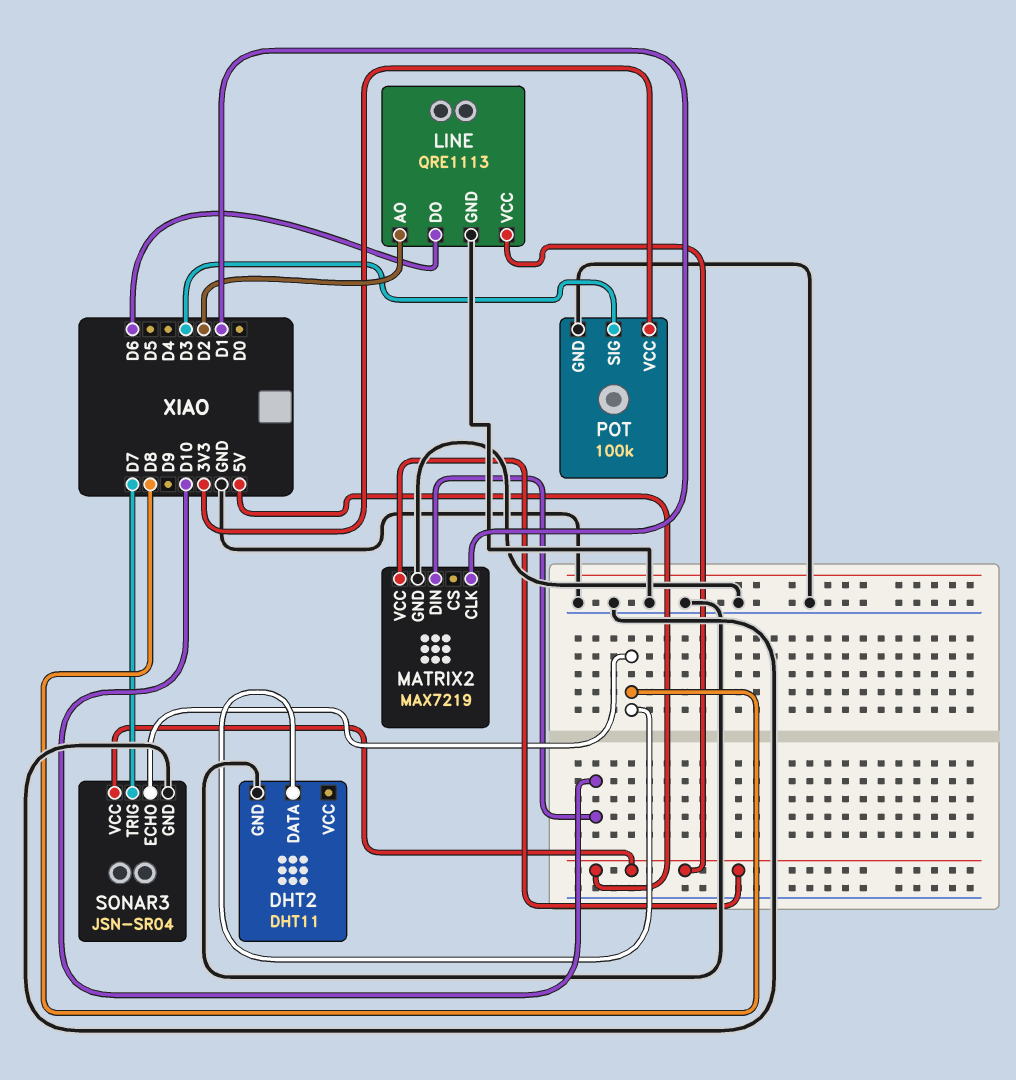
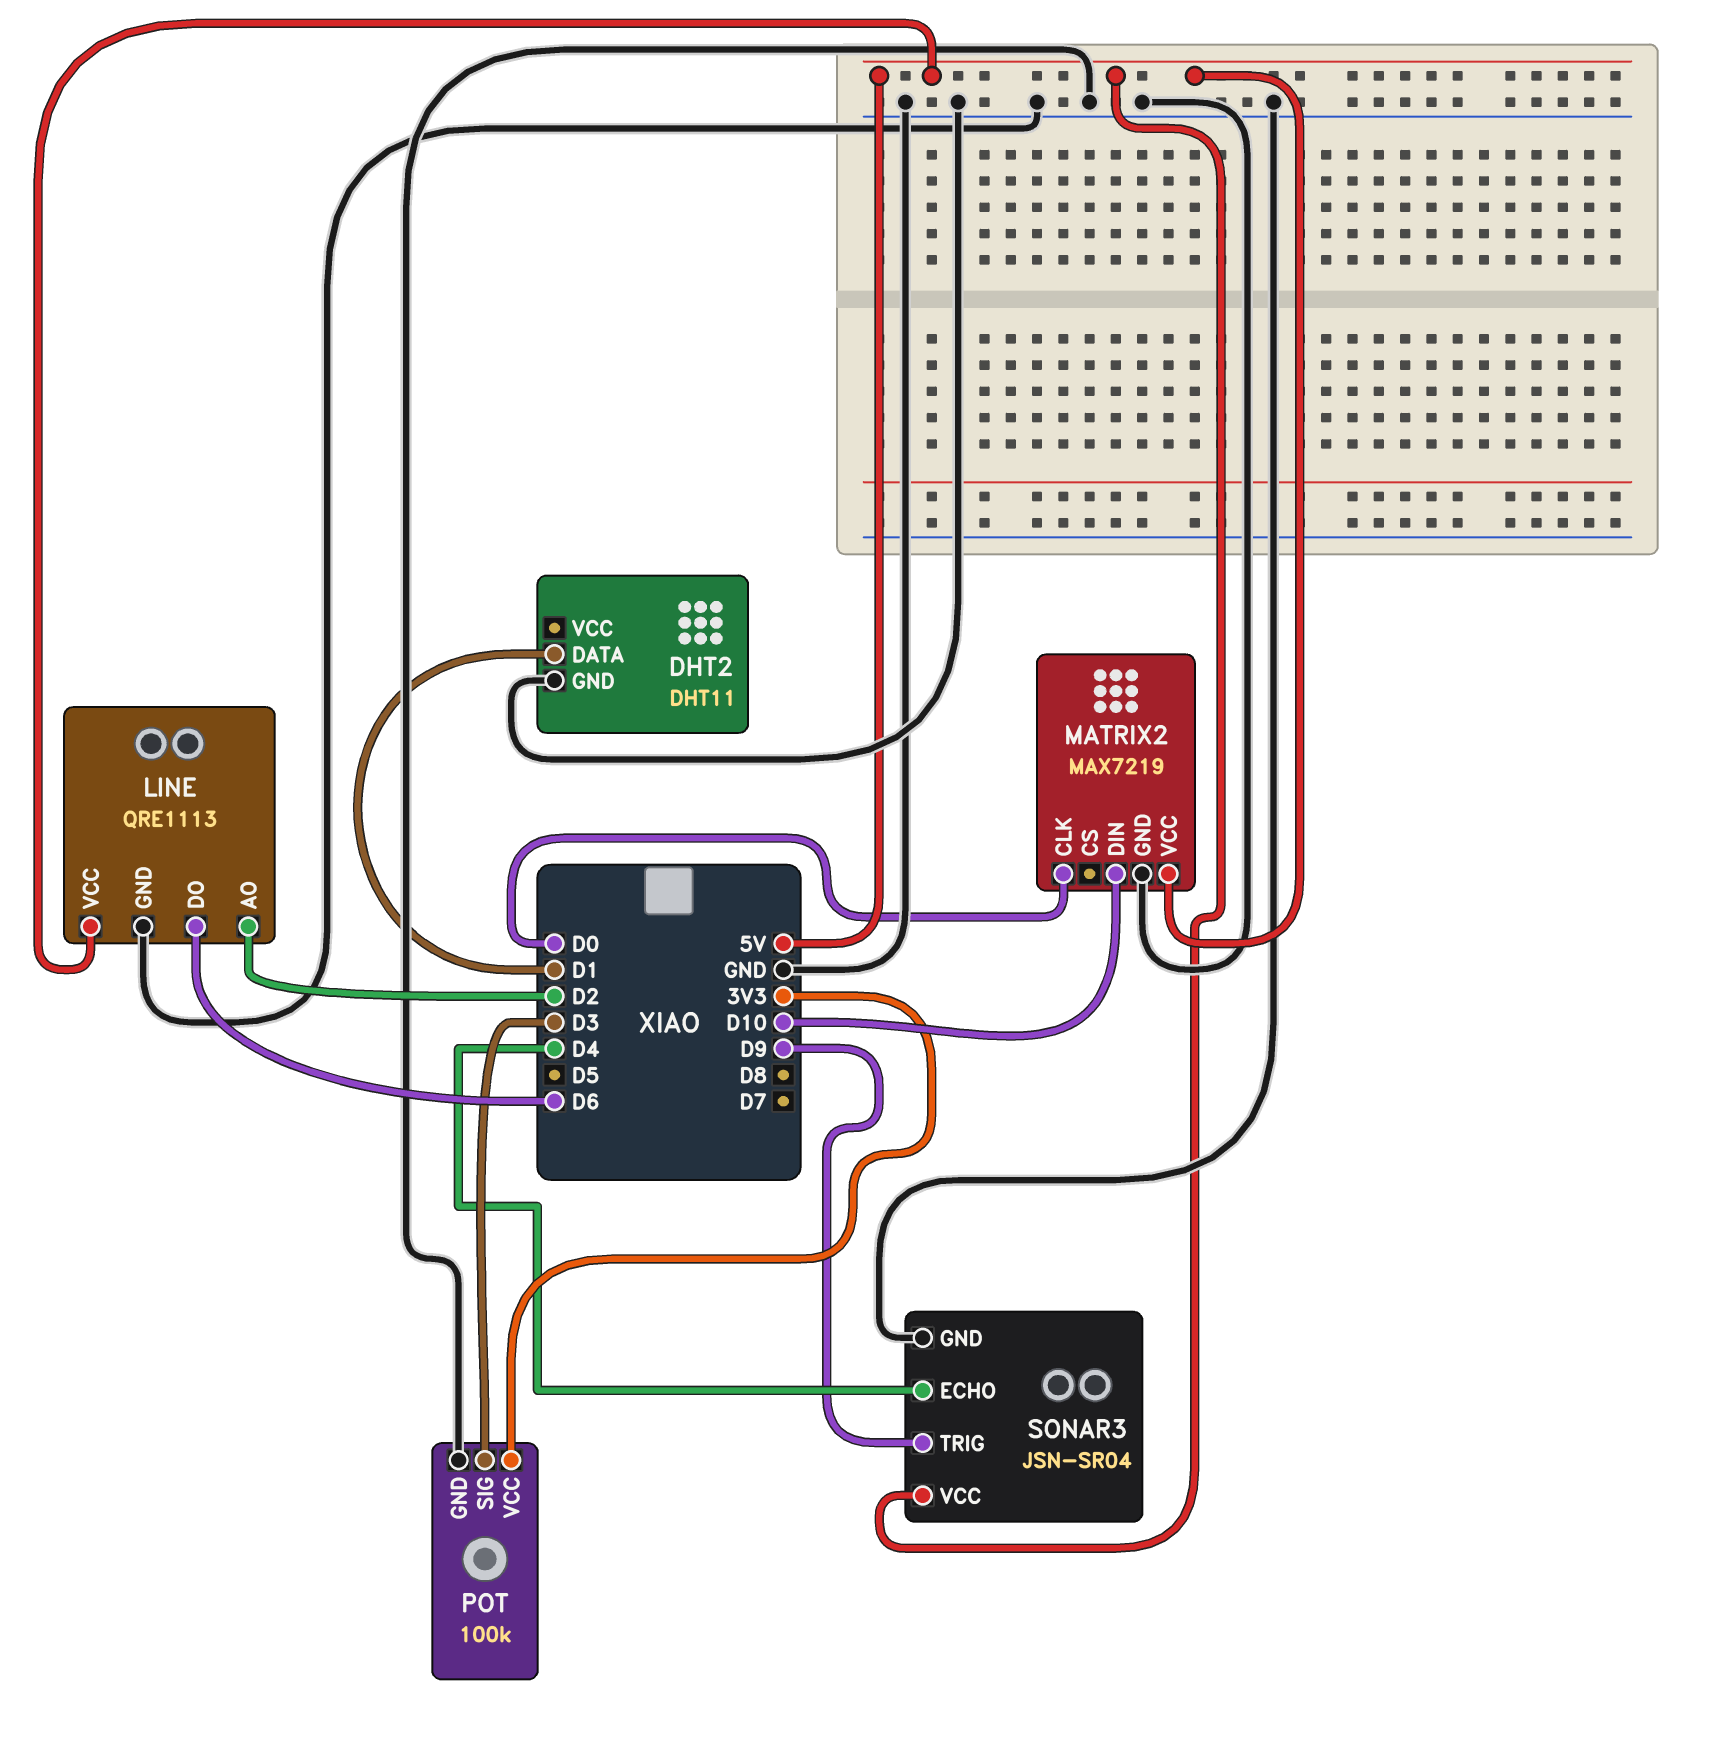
DHT2 pin DATA: D8 -> D1
MATRIX2 pin CLK: D1 -> D0
SONAR3 pin ECHO: D8 -> D4
SONAR3 pin TRIG: D7 -> D9

